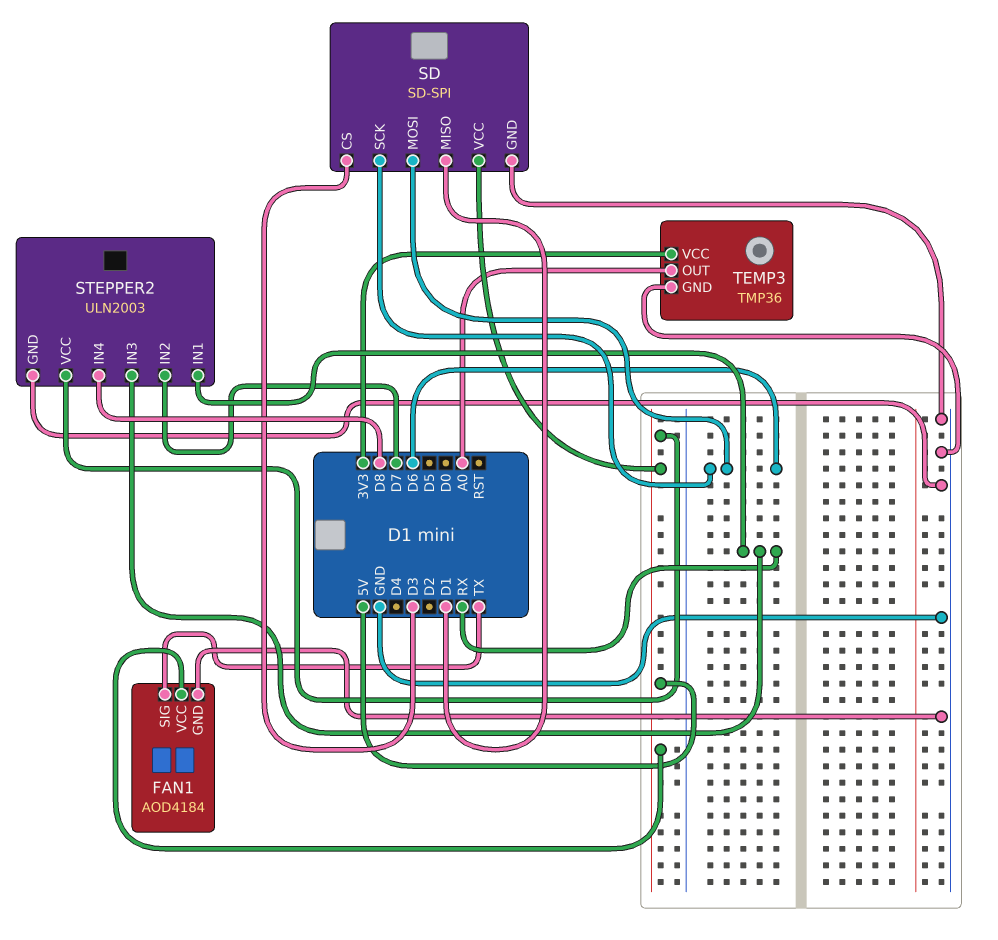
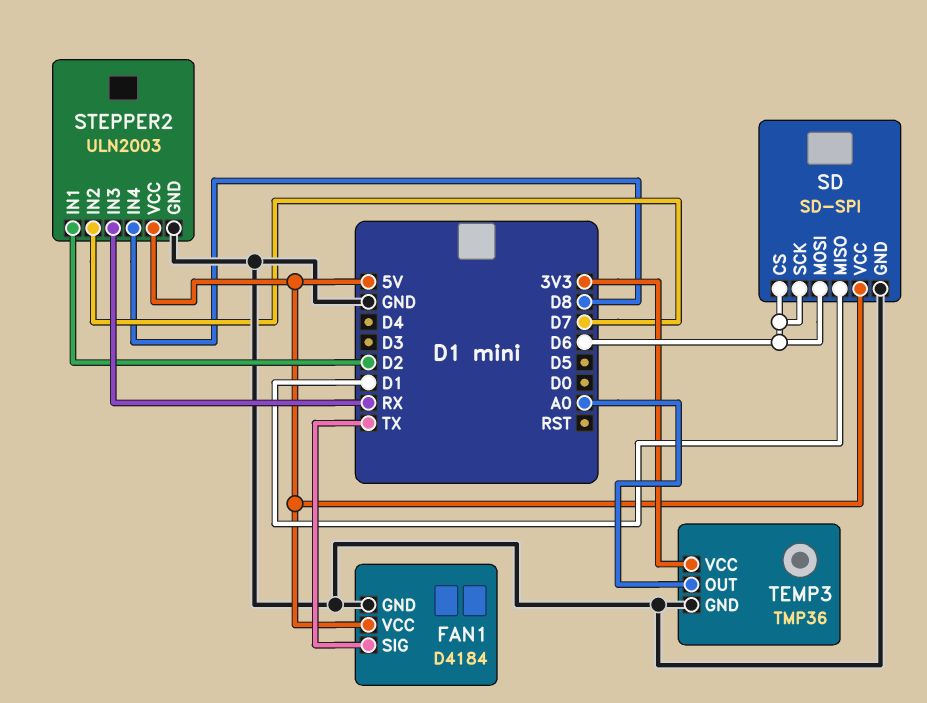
FAN1: AOD4184 -> D4184
SD pin CS: D3 -> D6
STEPPER2 pin IN1: RX -> D2

